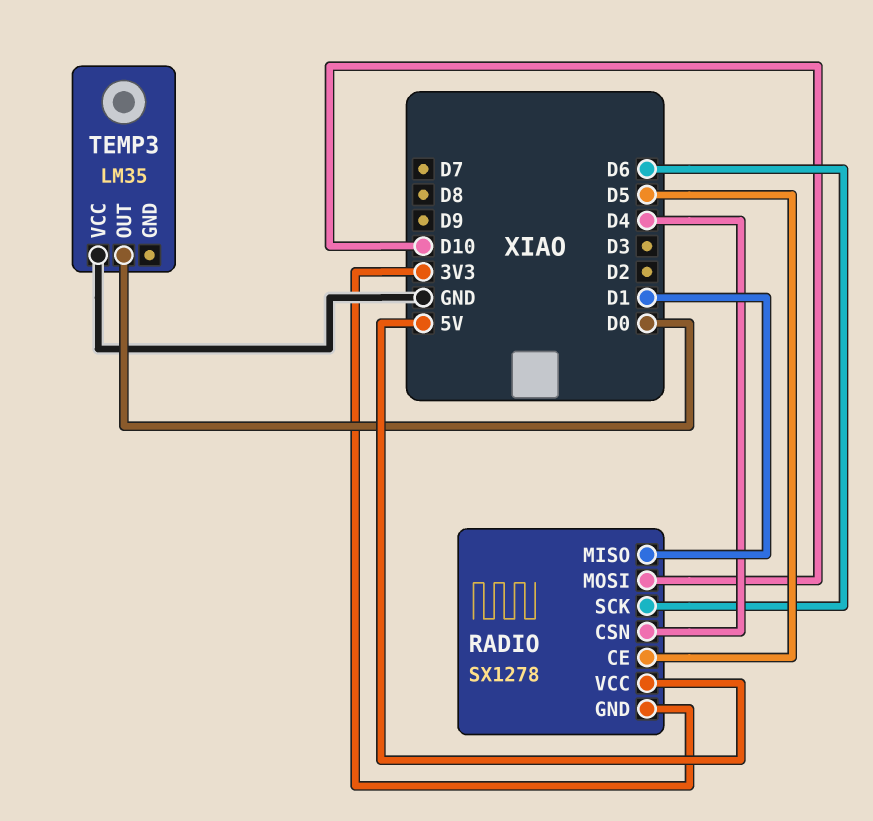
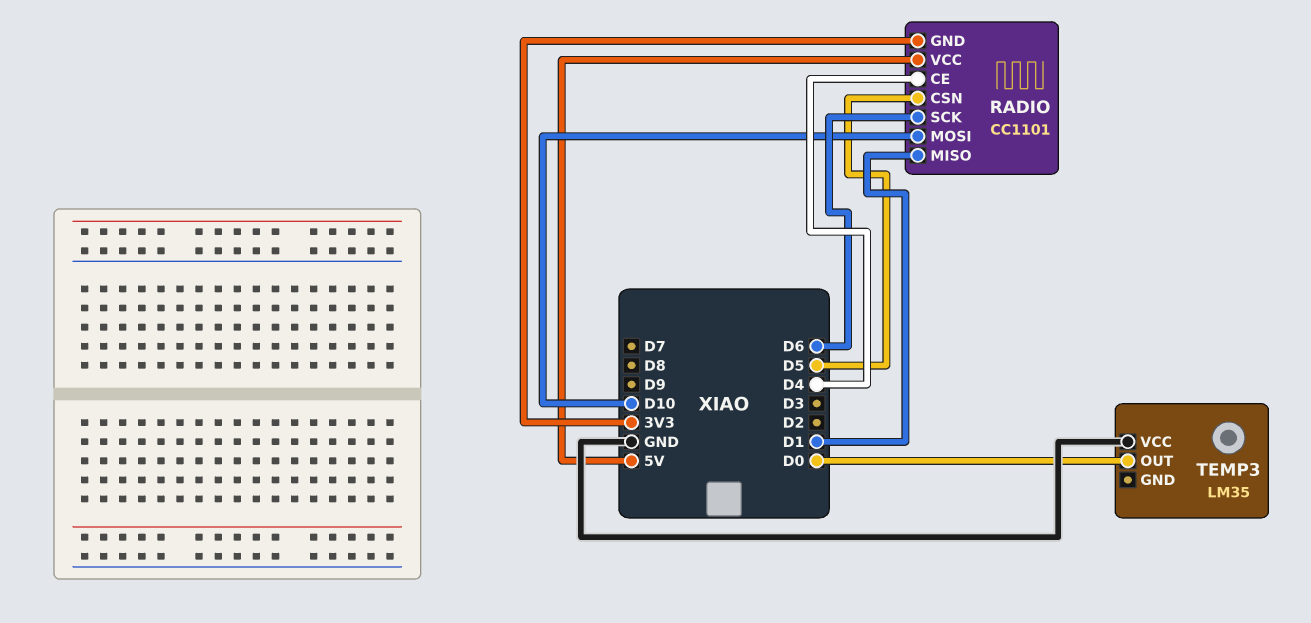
RADIO: SX1278 -> CC1101
RADIO pin CE: D5 -> D4
RADIO pin CSN: D4 -> D5

